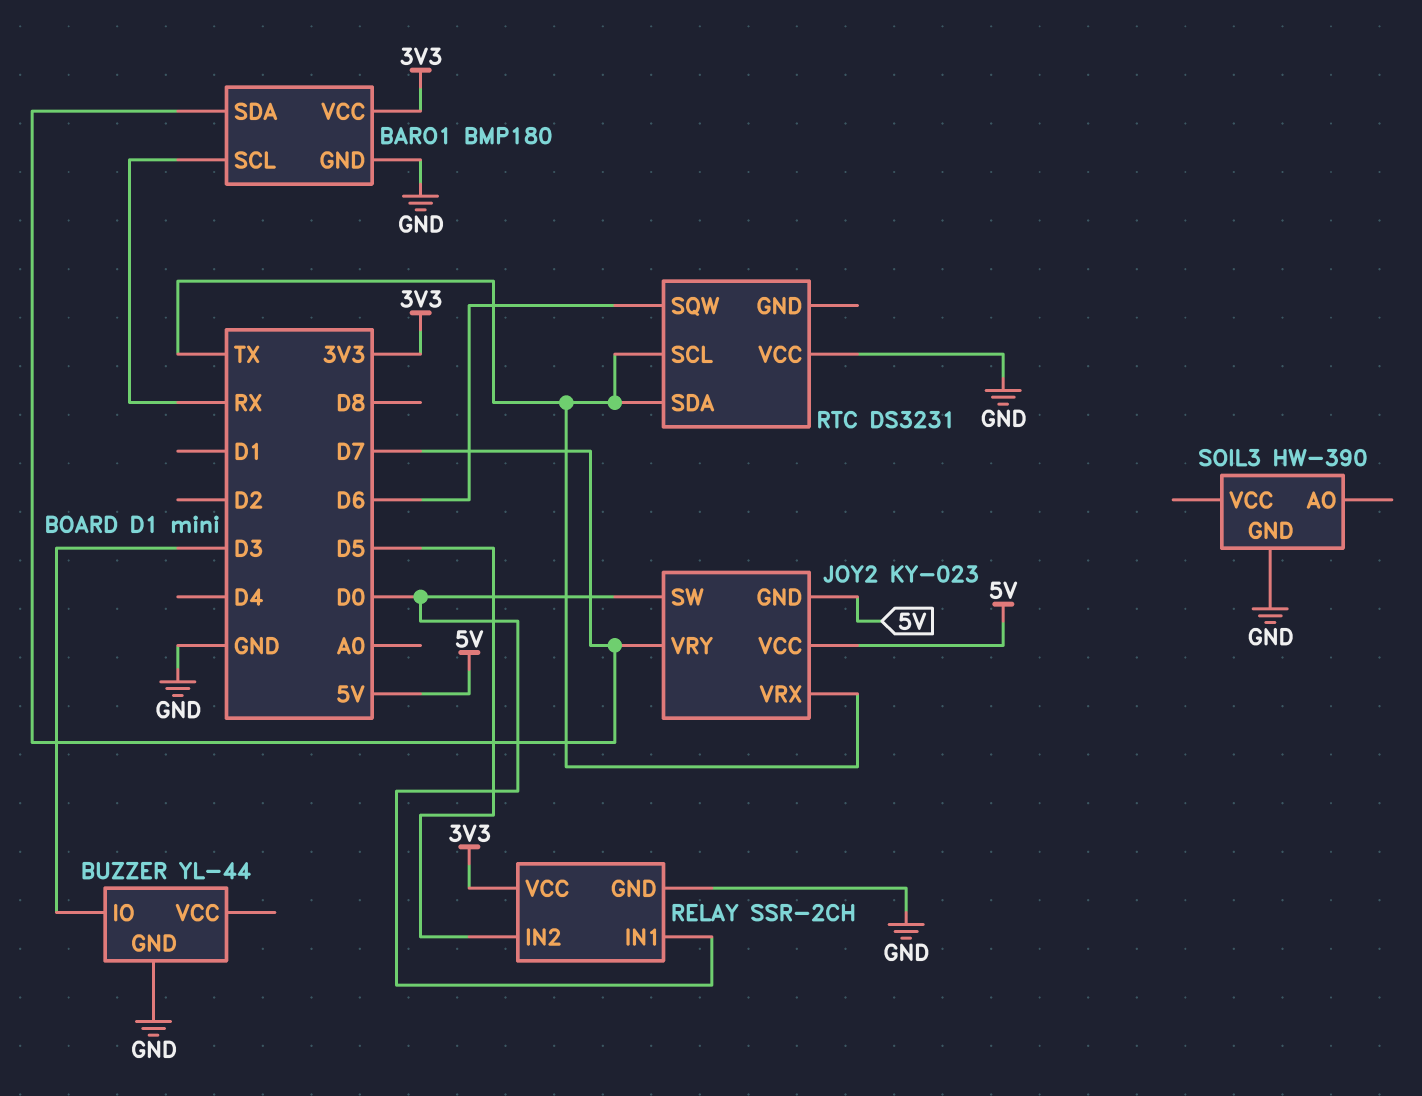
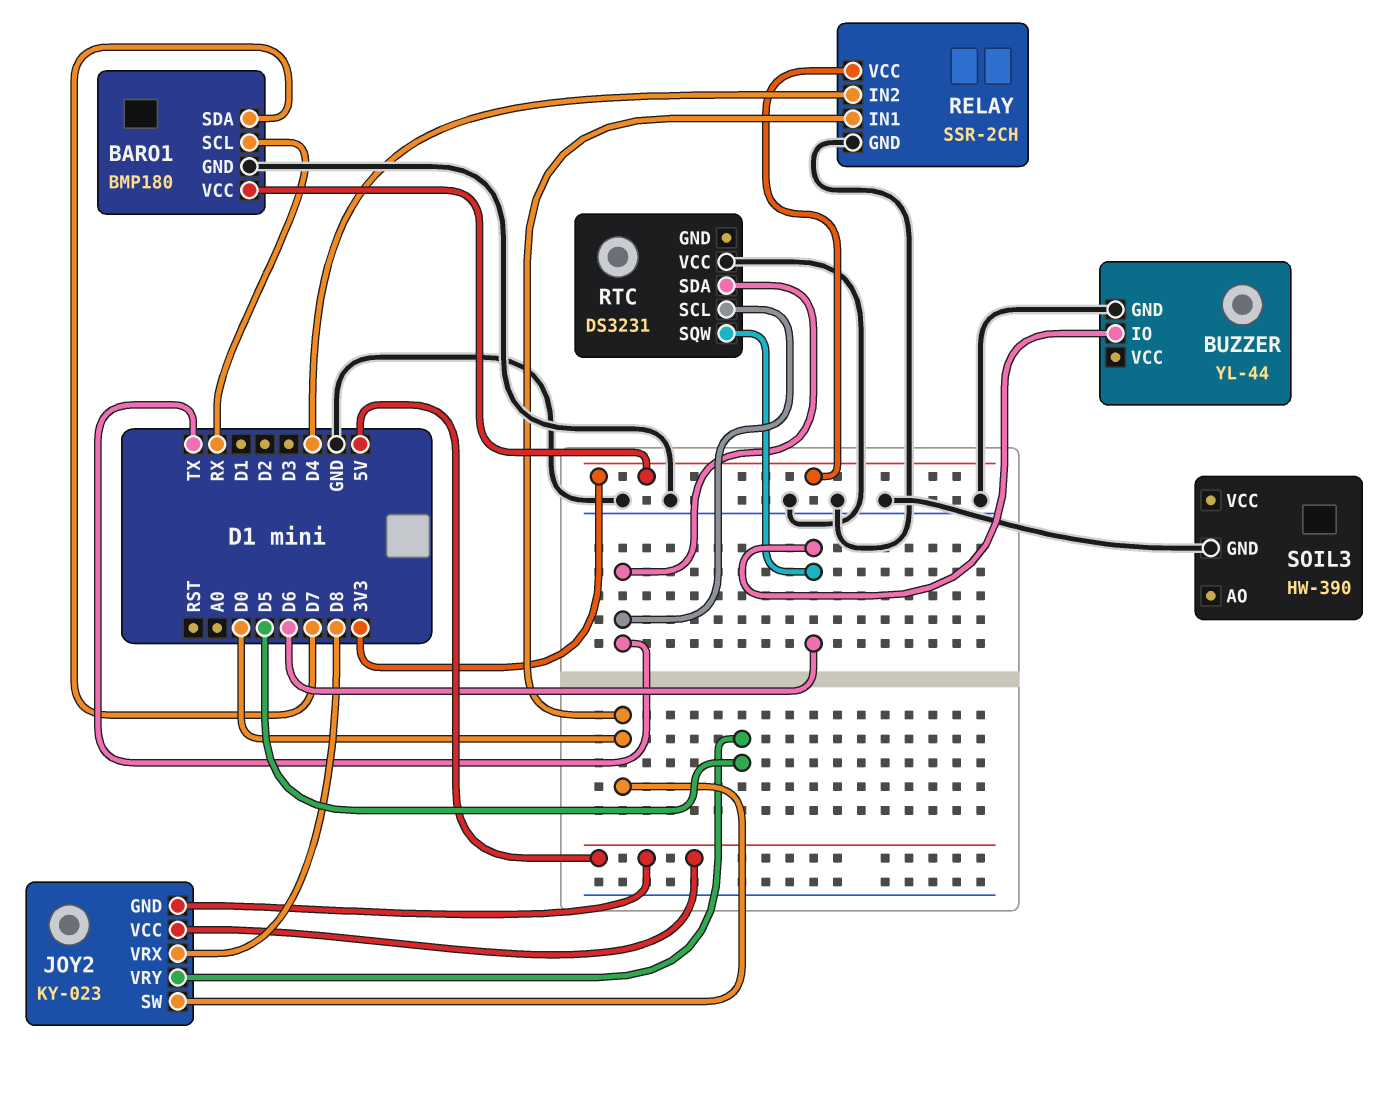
BUZZER pin IO: D3 -> D6
JOY2 pin VRX: TX -> D8
JOY2 pin VRY: D7 -> D5
RELAY pin IN2: D5 -> D4

